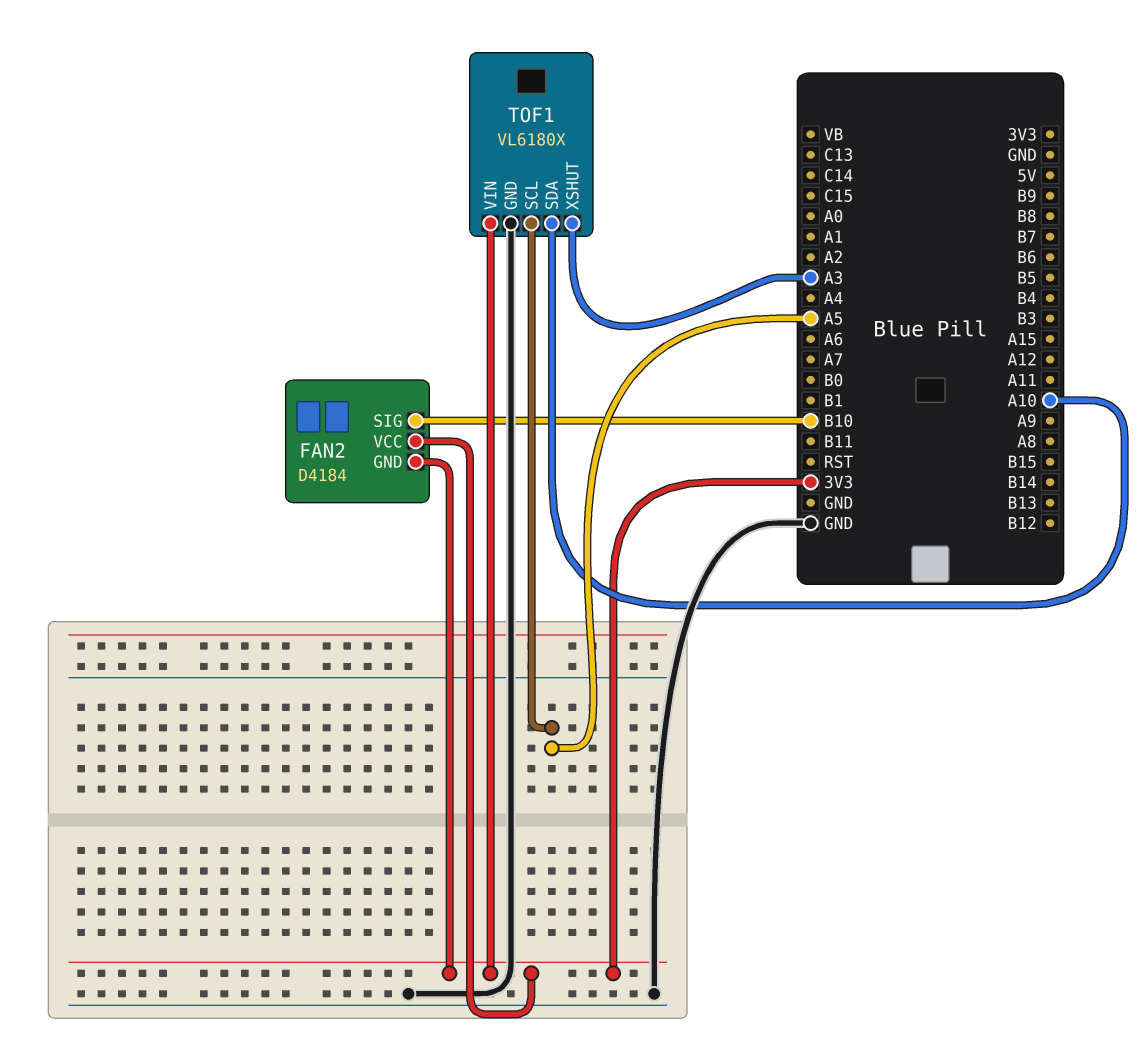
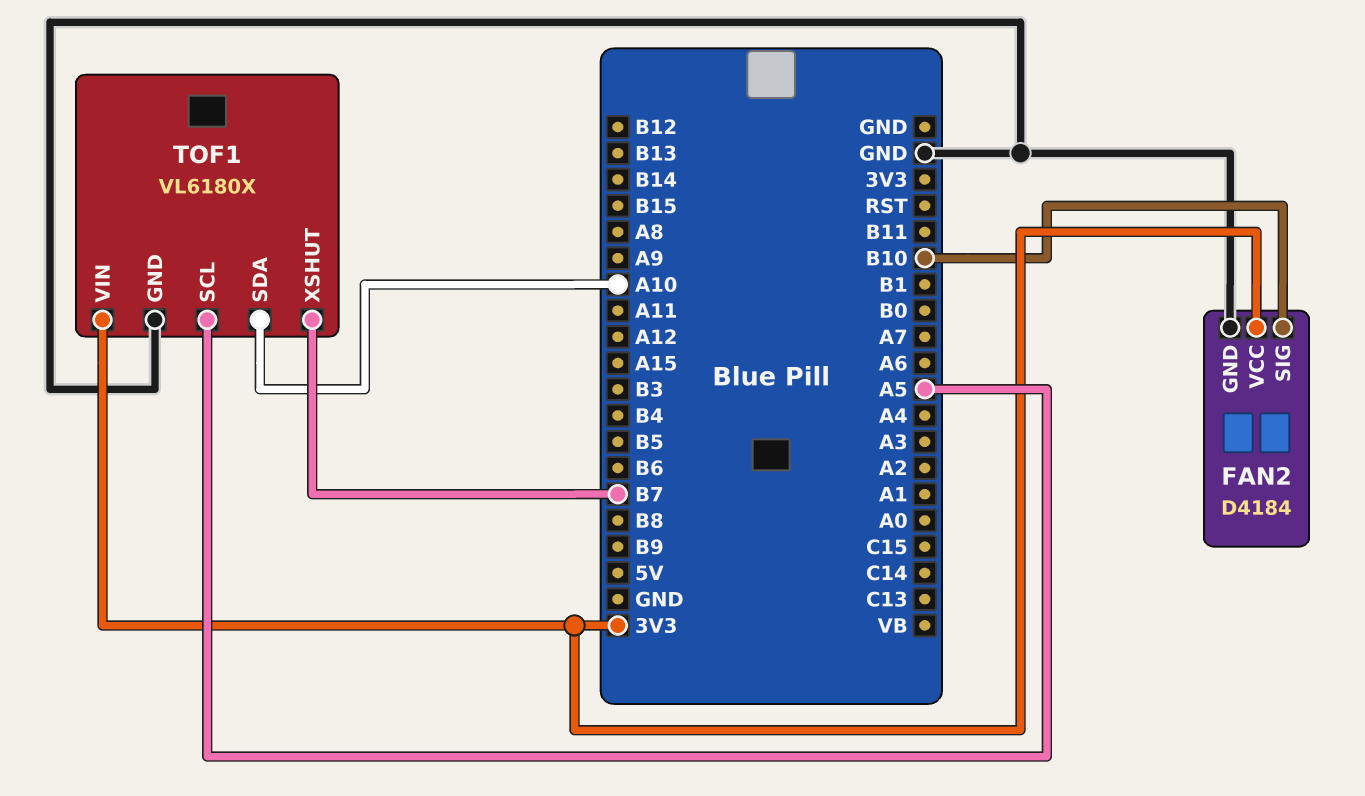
FAN2 pin GND: 3V3 -> GND
TOF1 pin XSHUT: A3 -> B7

